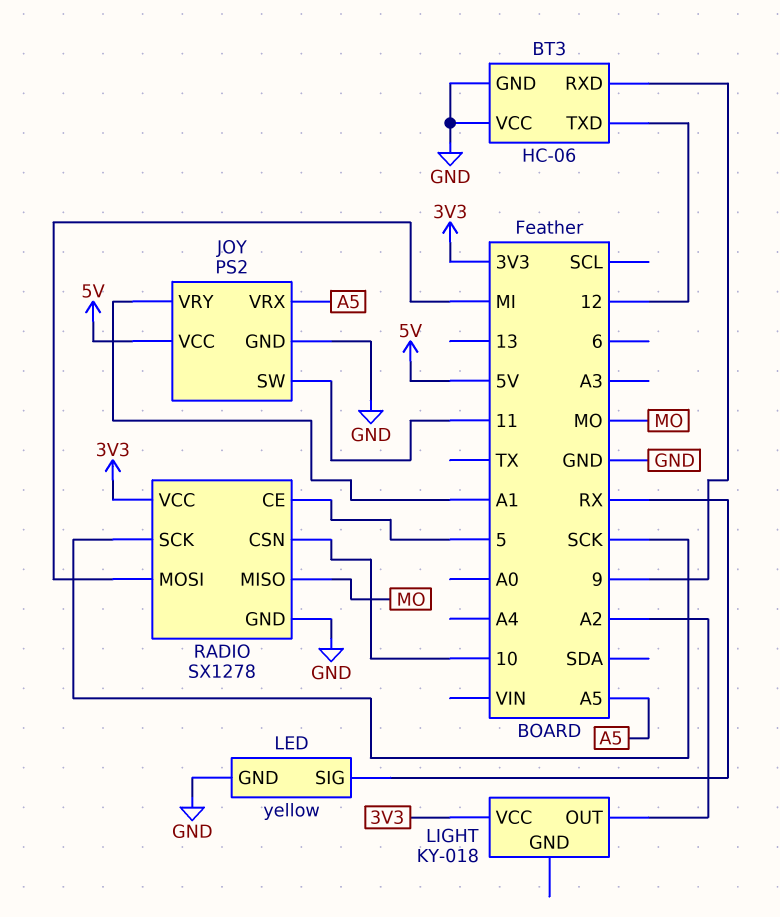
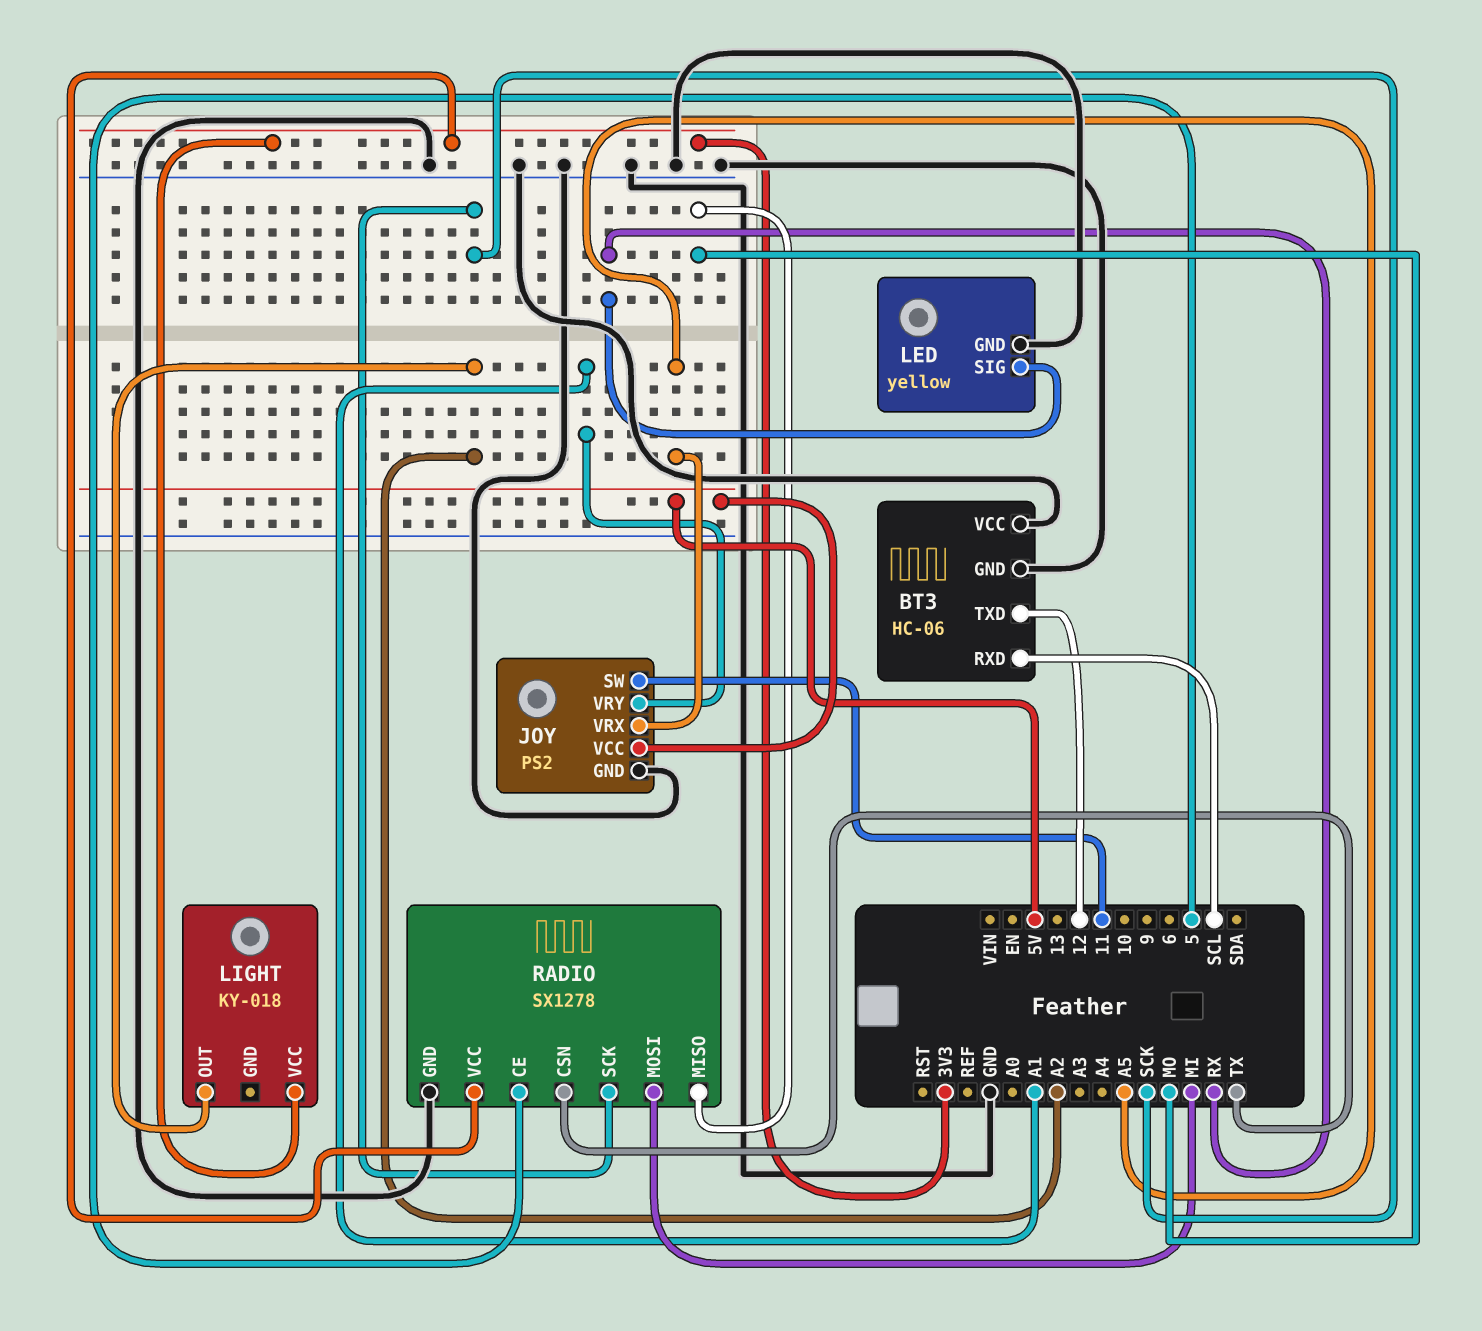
BT3 pin RXD: 9 -> SCL
RADIO pin CSN: 10 -> TX

